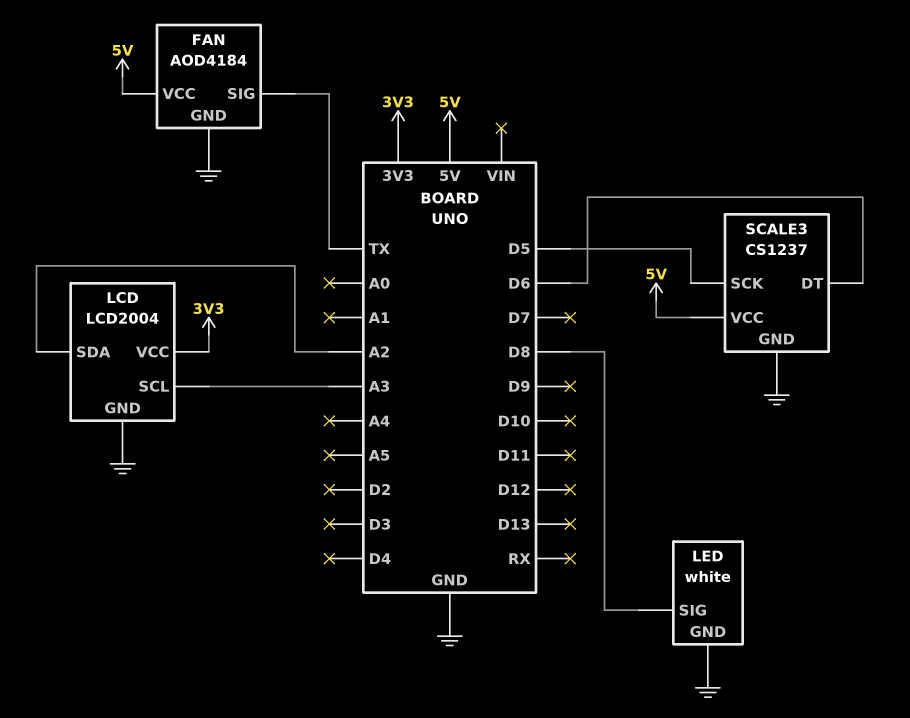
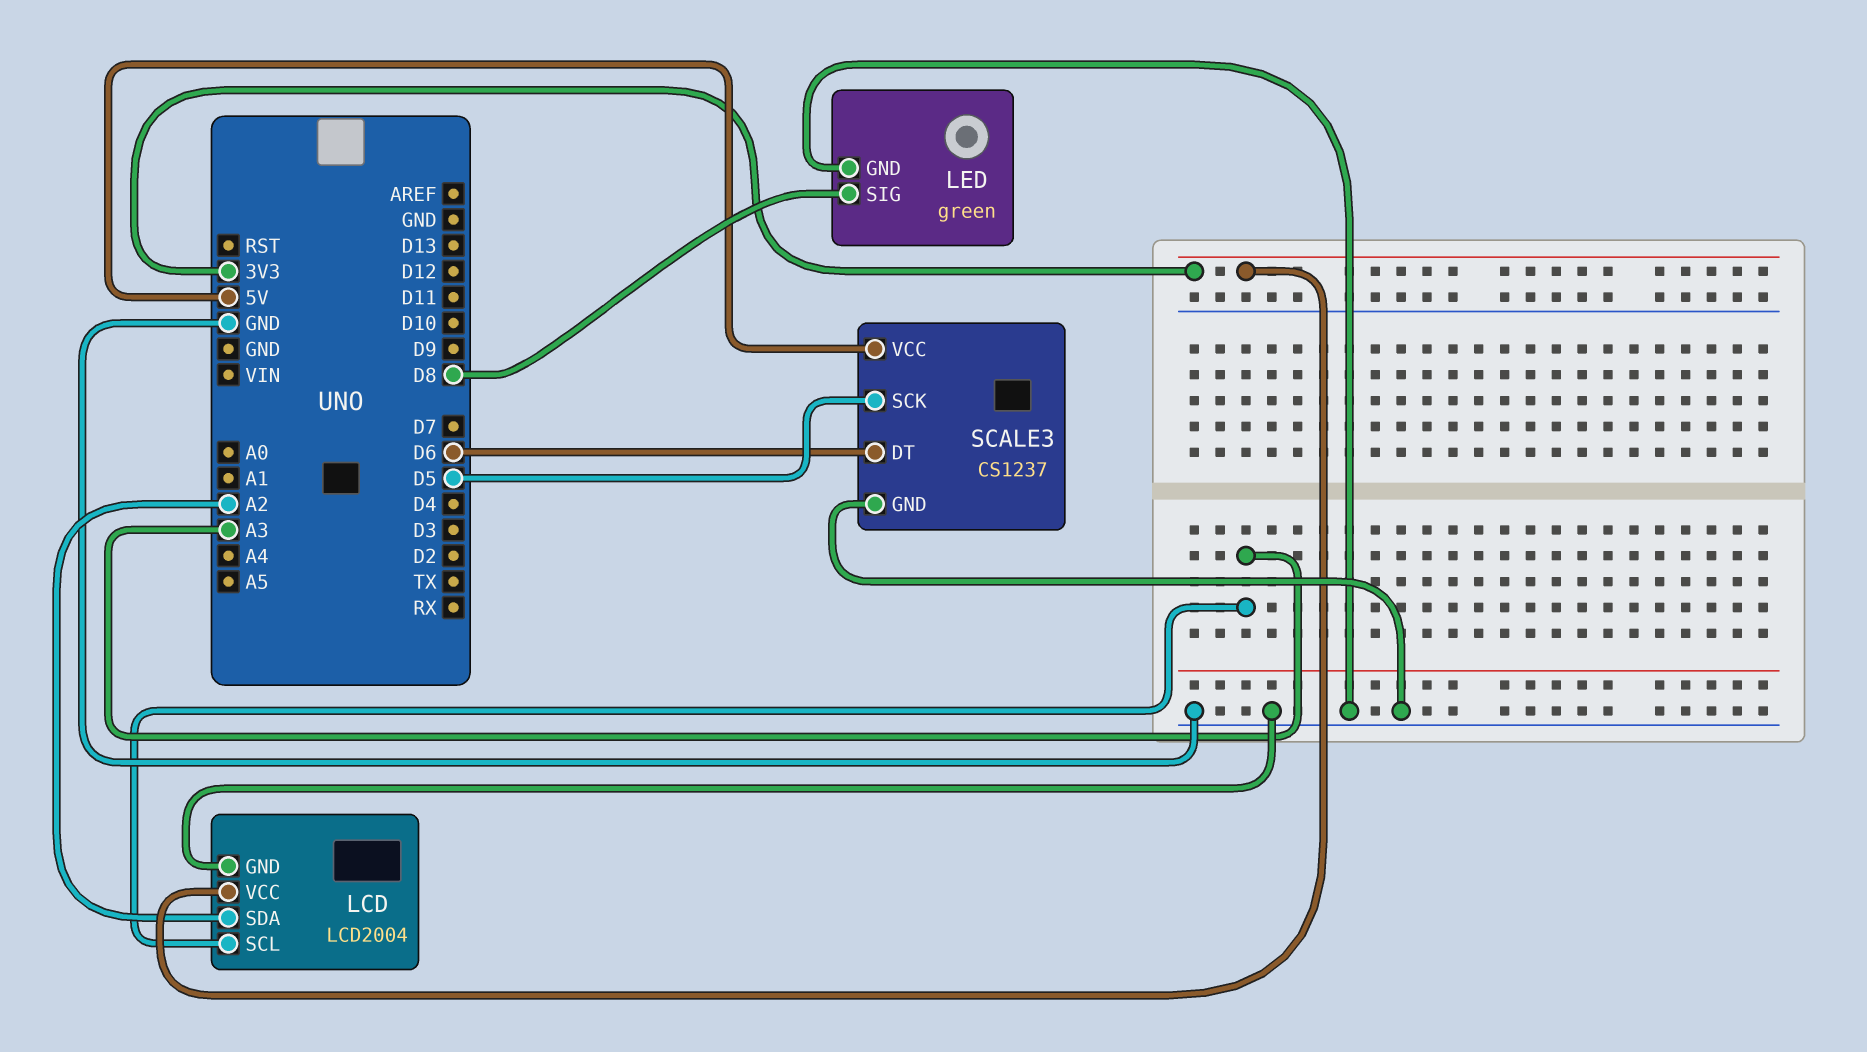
FAN: AOD4184 -> none
FAN pin GND: GND -> none
FAN pin SIG: TX -> none
FAN pin VCC: 5V -> none
LED: white -> green

